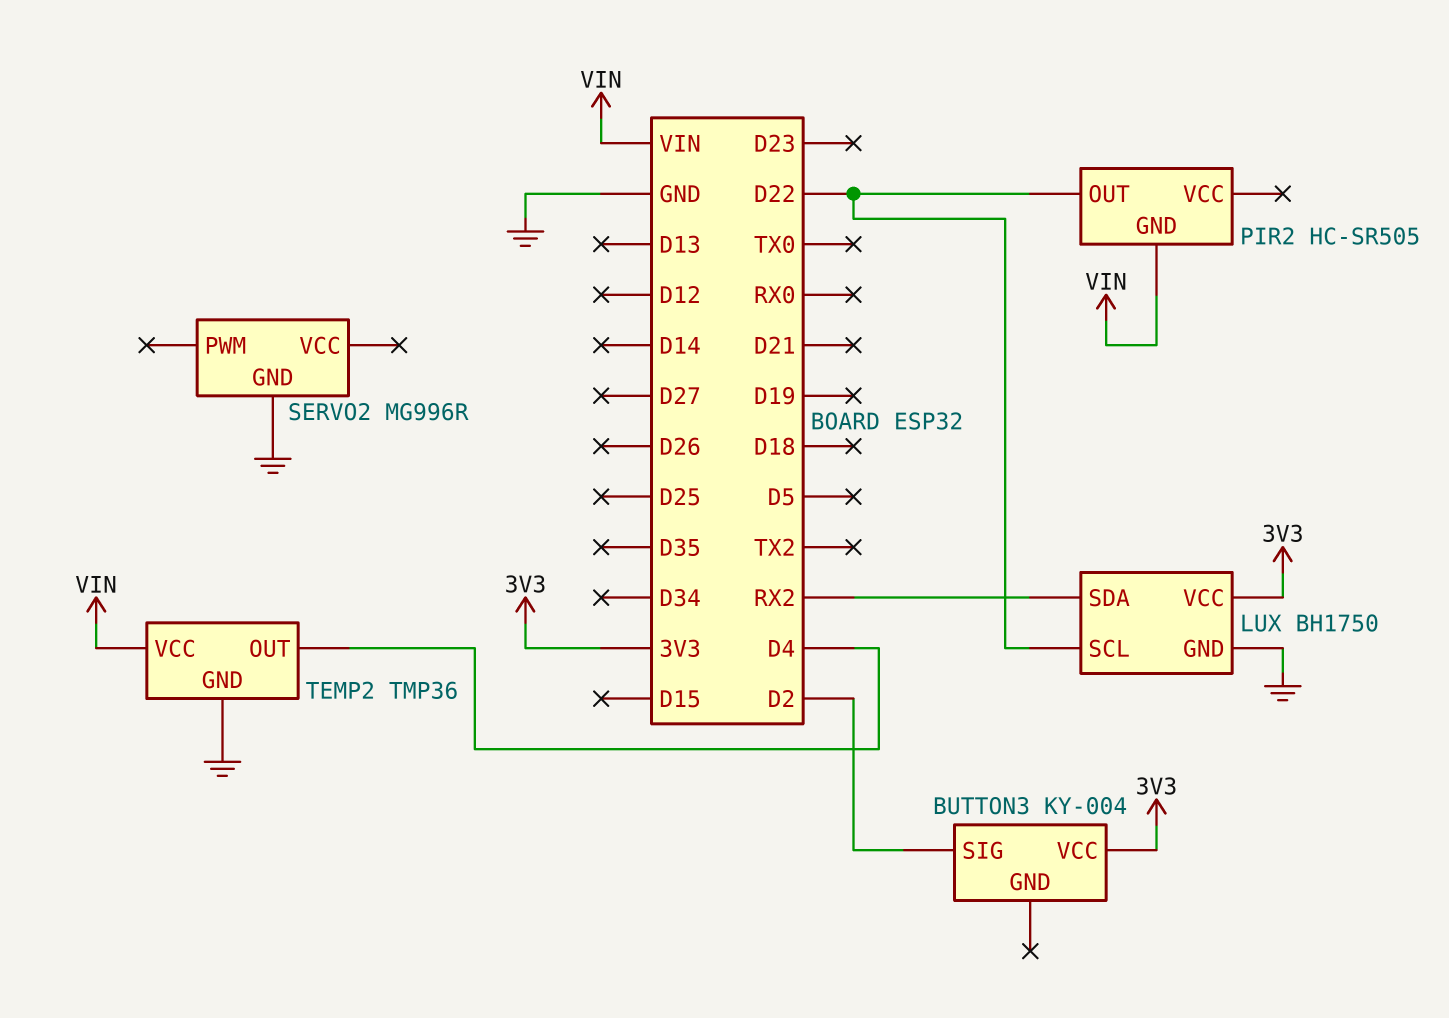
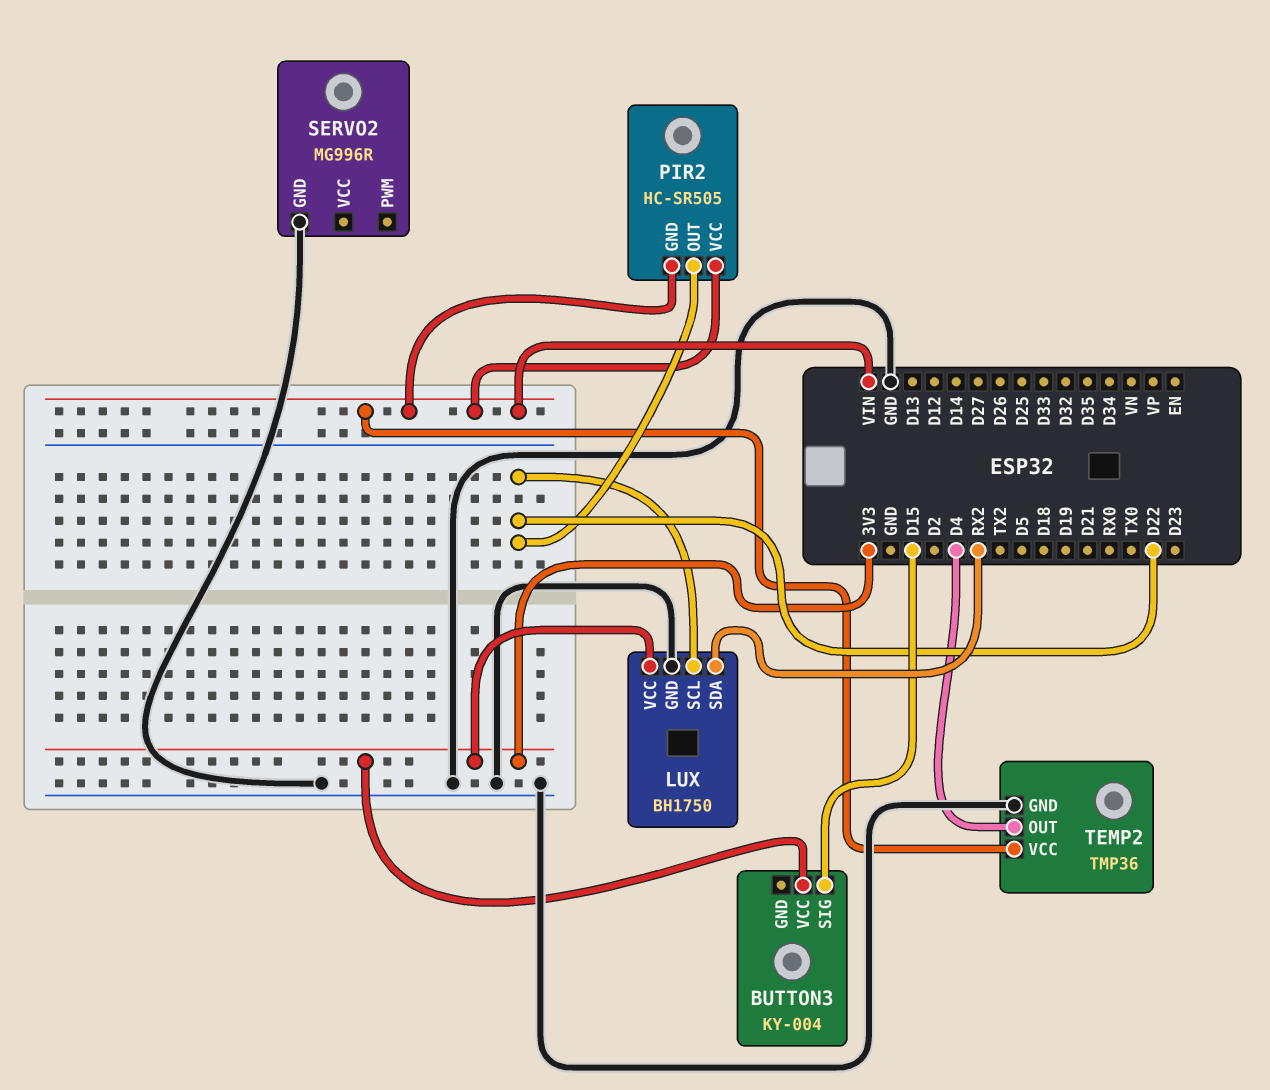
BUTTON3 pin SIG: D2 -> D15
PIR2 pin VCC: none -> VIN

